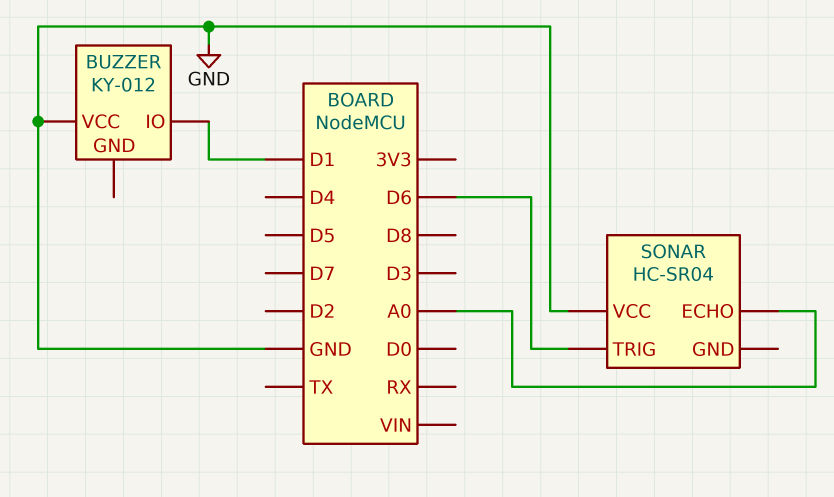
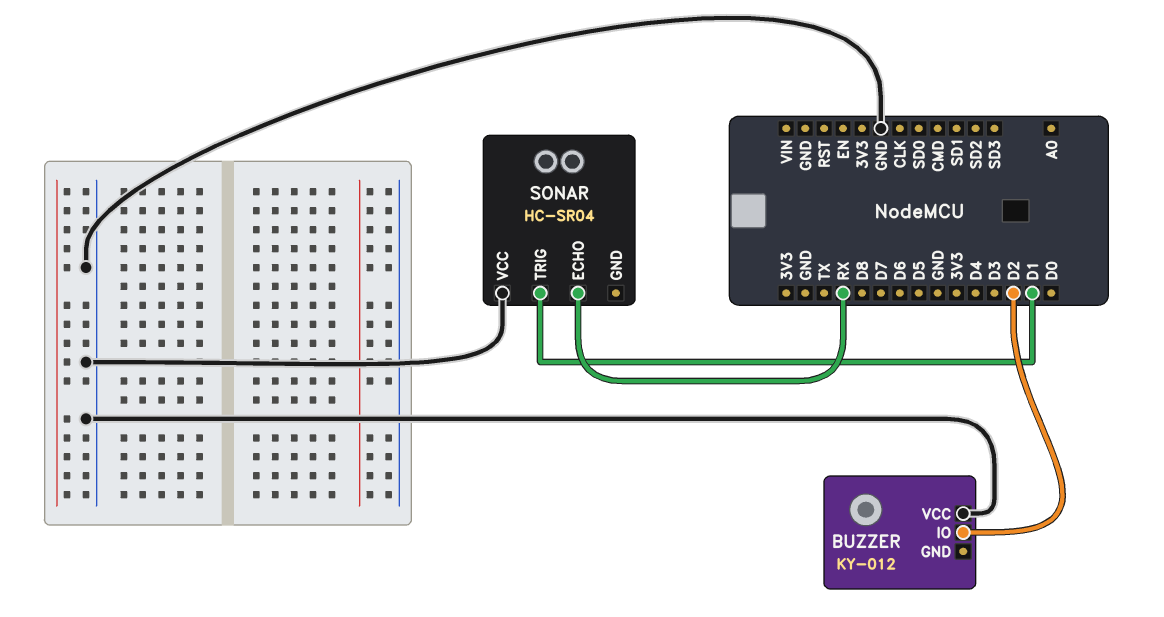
BUZZER pin IO: D1 -> D2
SONAR pin ECHO: A0 -> RX
SONAR pin TRIG: D6 -> D1

